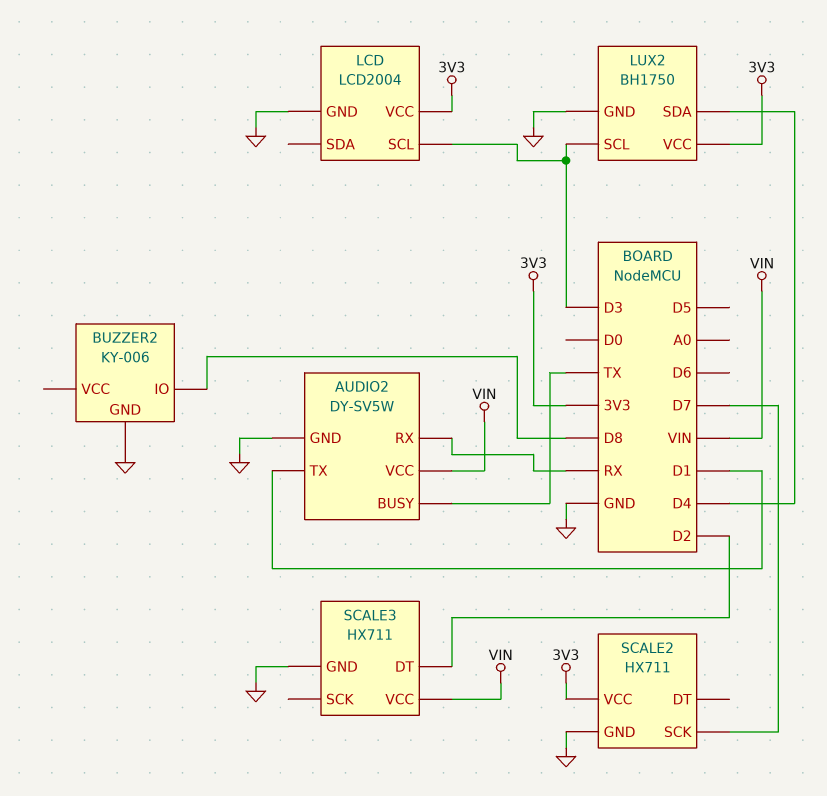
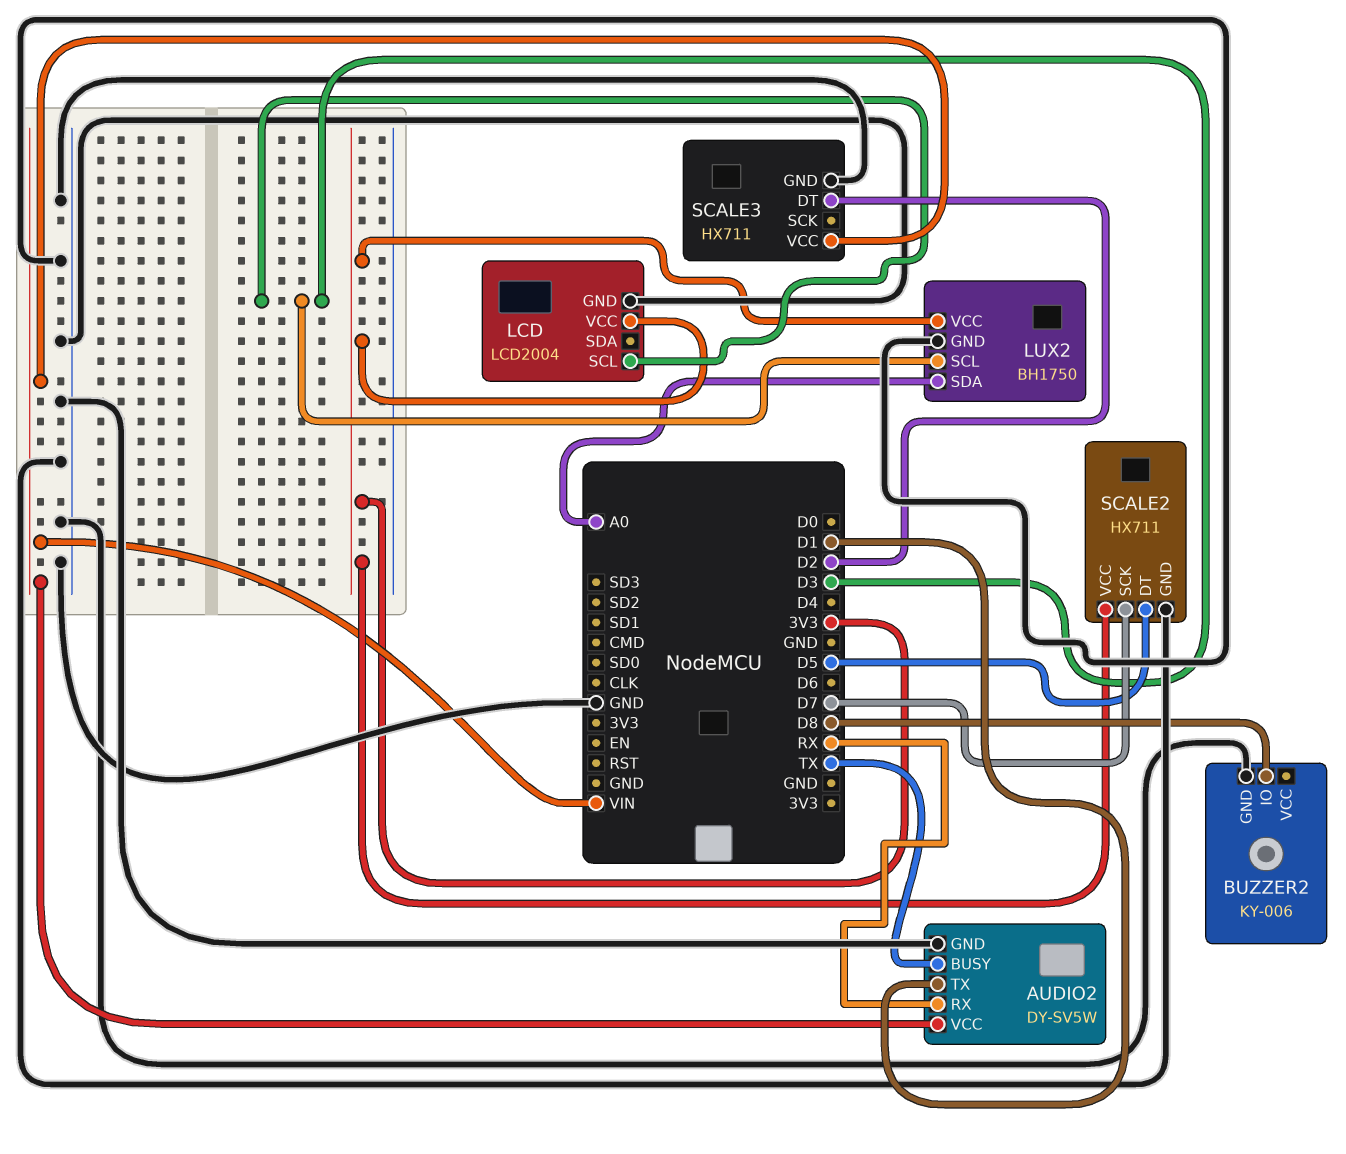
LUX2 pin SDA: D4 -> A0
SCALE2 pin DT: none -> D5

